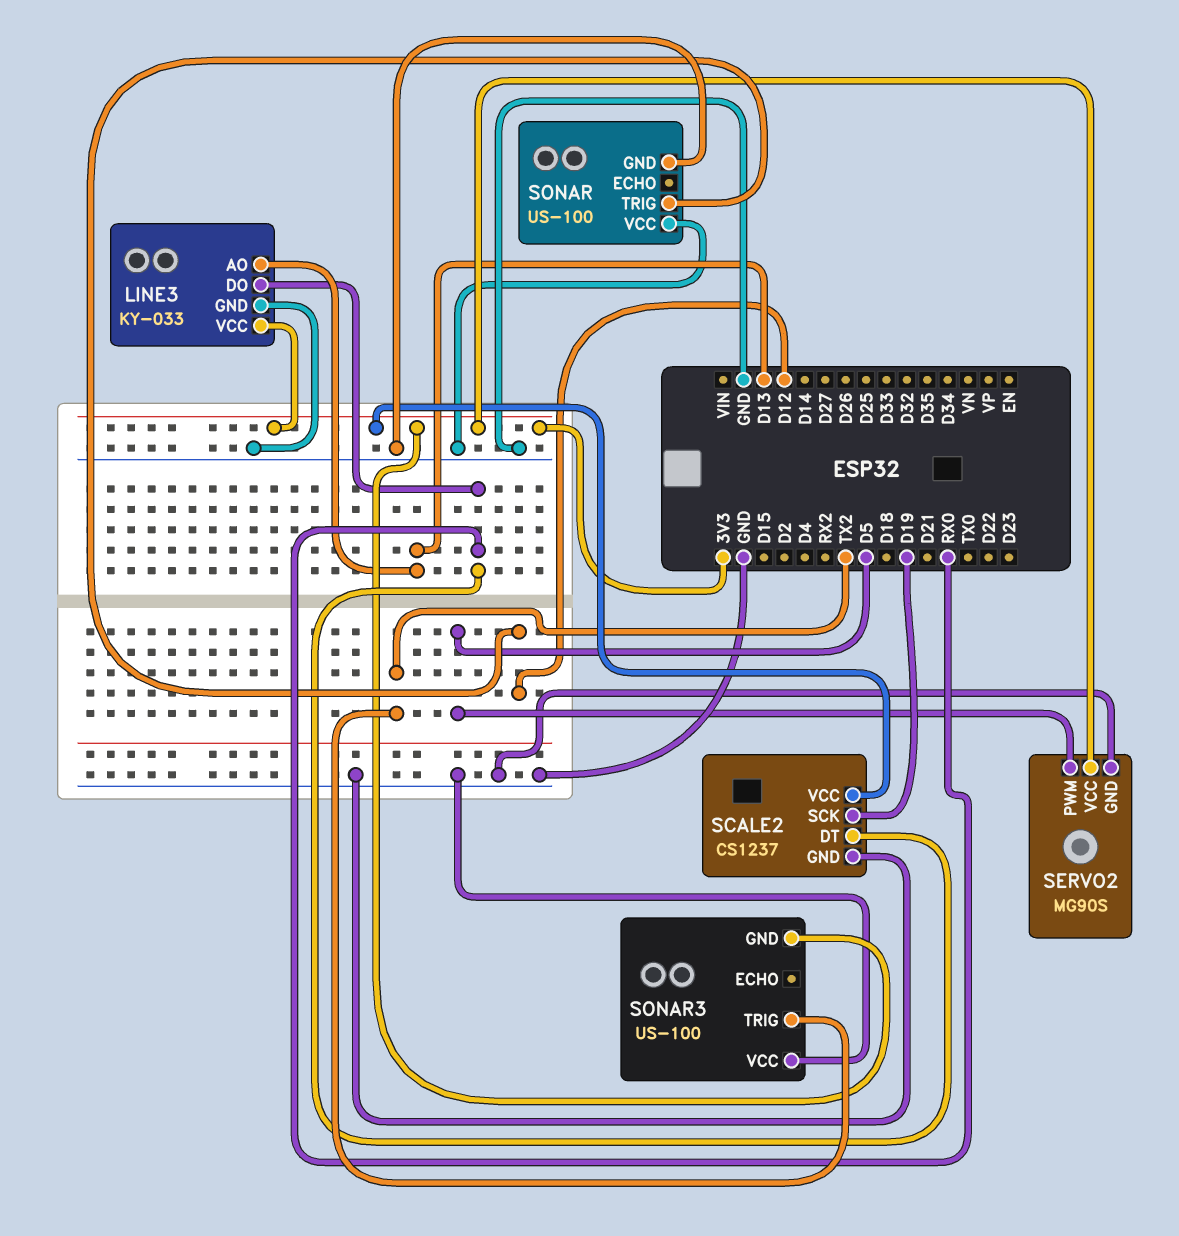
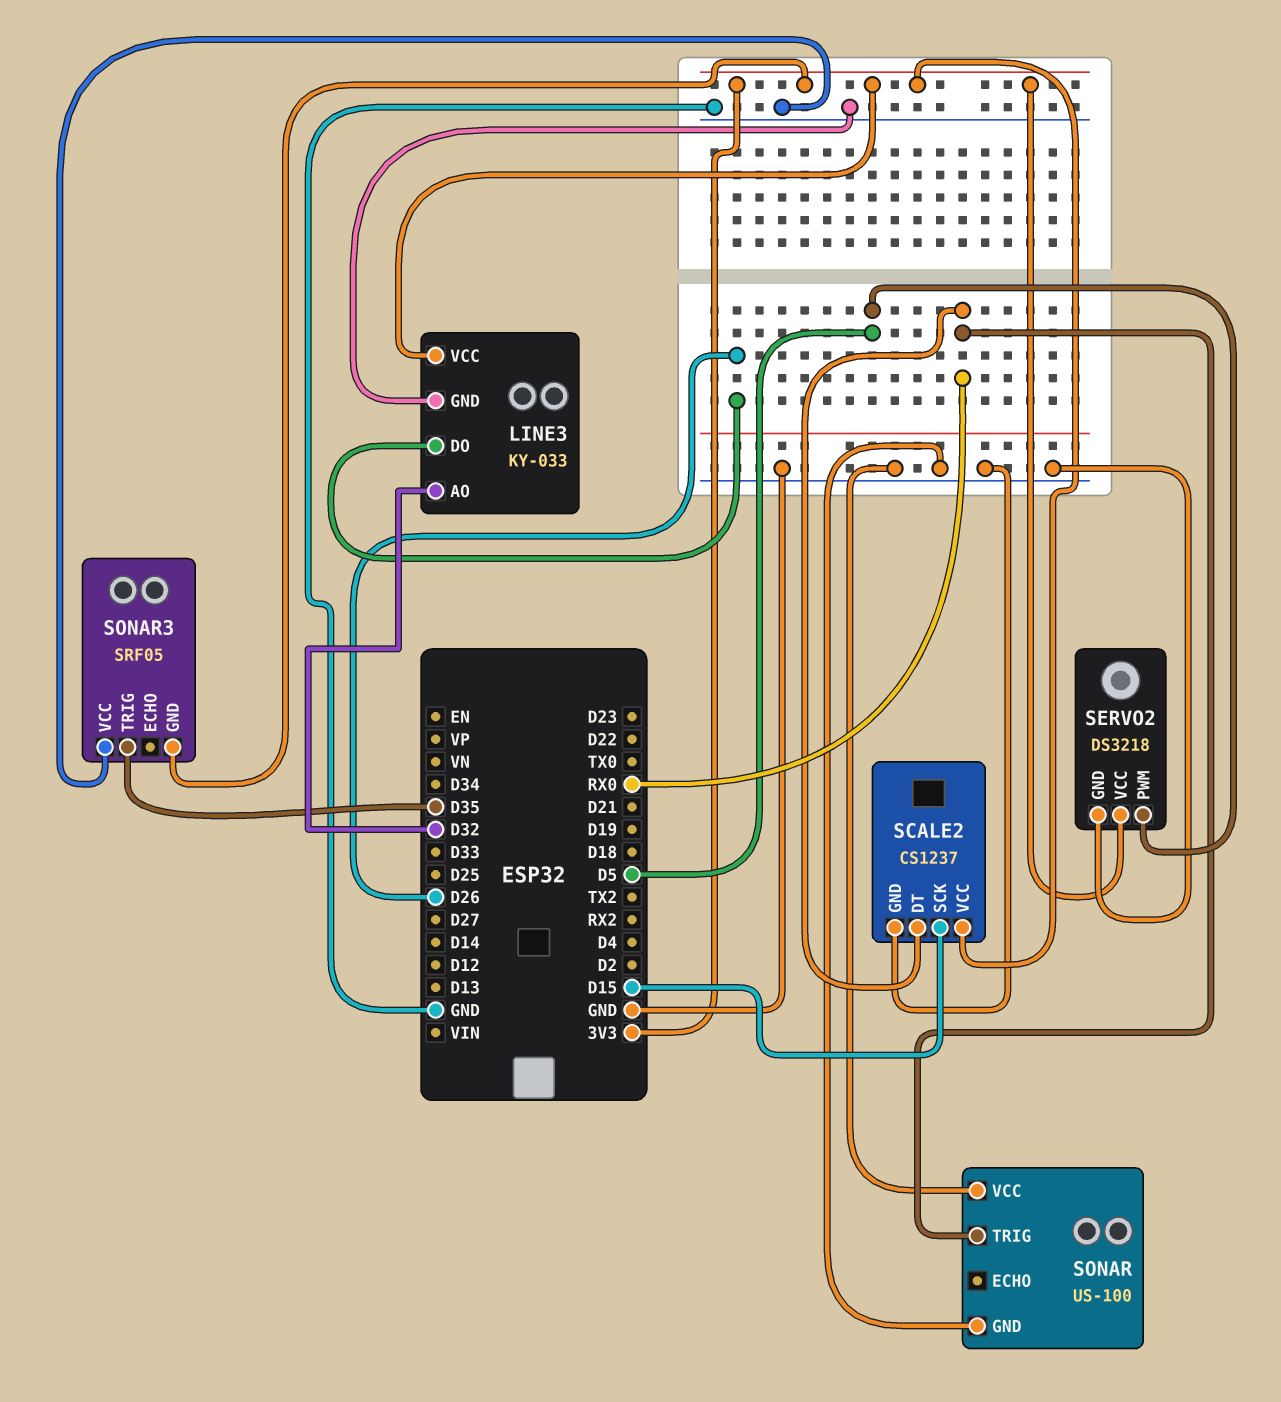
LINE3 pin AO: D13 -> D32
LINE3 pin DO: RX0 -> D26
SCALE2 pin SCK: D19 -> D15
SERVO2: MG90S -> DS3218
SONAR pin TRIG: D12 -> RX0
SONAR3: US-100 -> SRF05
SONAR3 pin TRIG: TX2 -> D35

